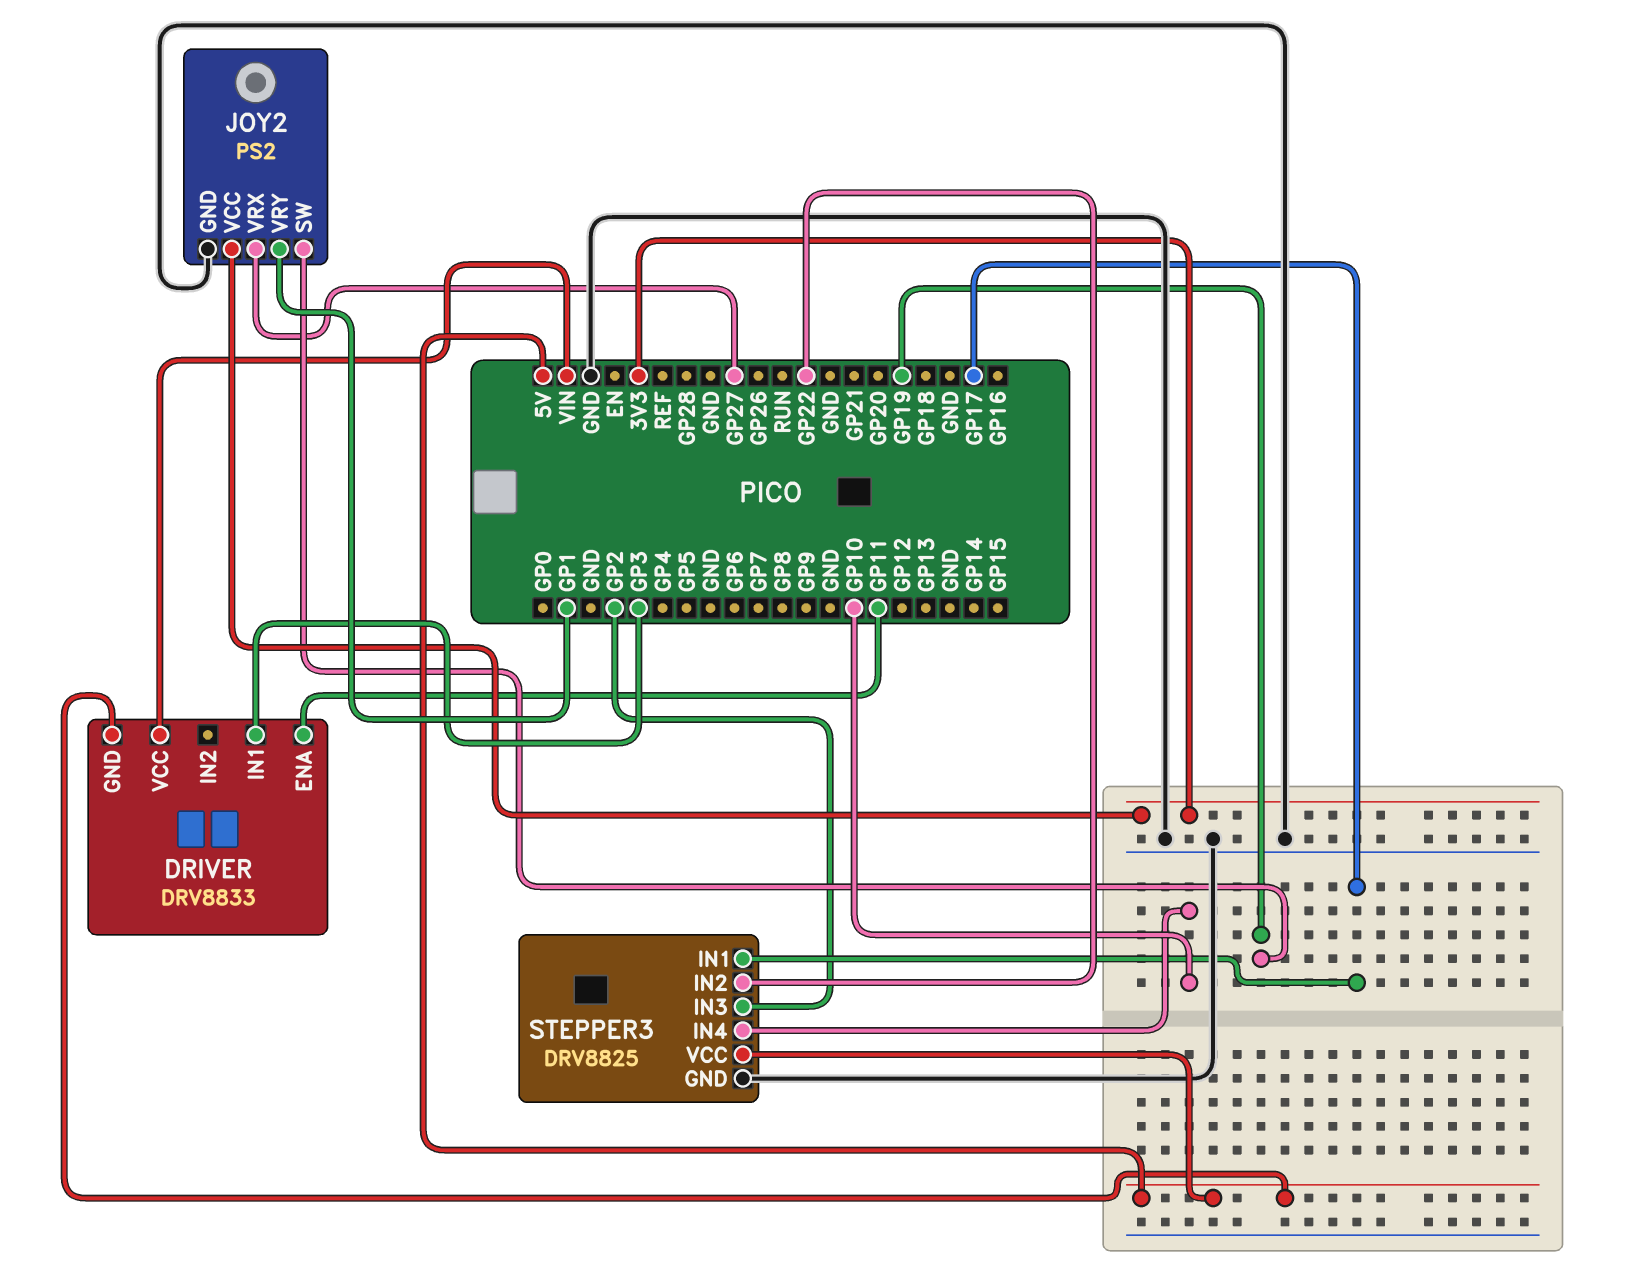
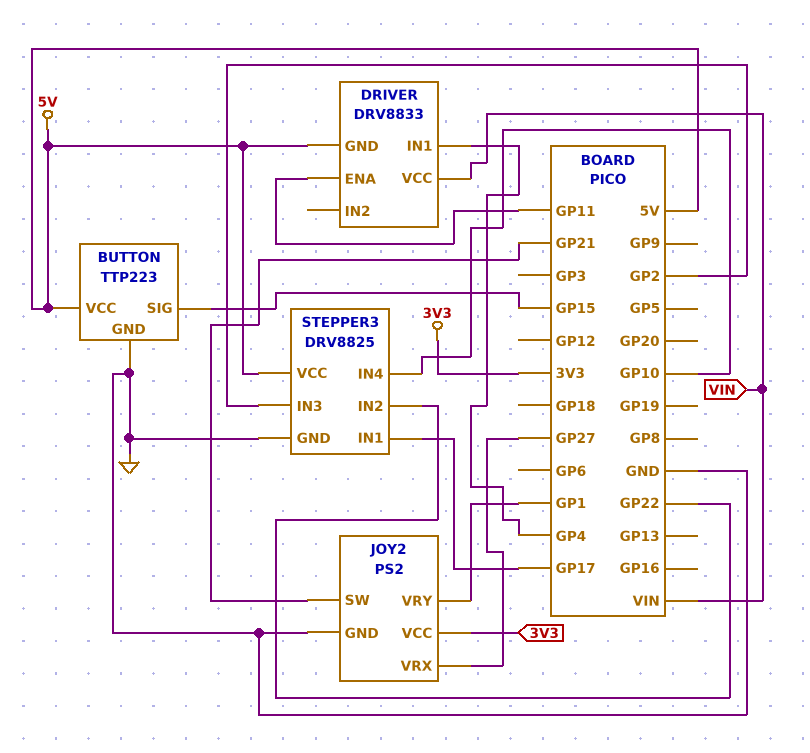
BUTTON: none -> TTP223
BUTTON pin GND: none -> GND
BUTTON pin SIG: none -> GP15
BUTTON pin VCC: none -> 5V
DRIVER pin IN1: GP3 -> GP4
JOY2 pin SW: GP19 -> GP21

